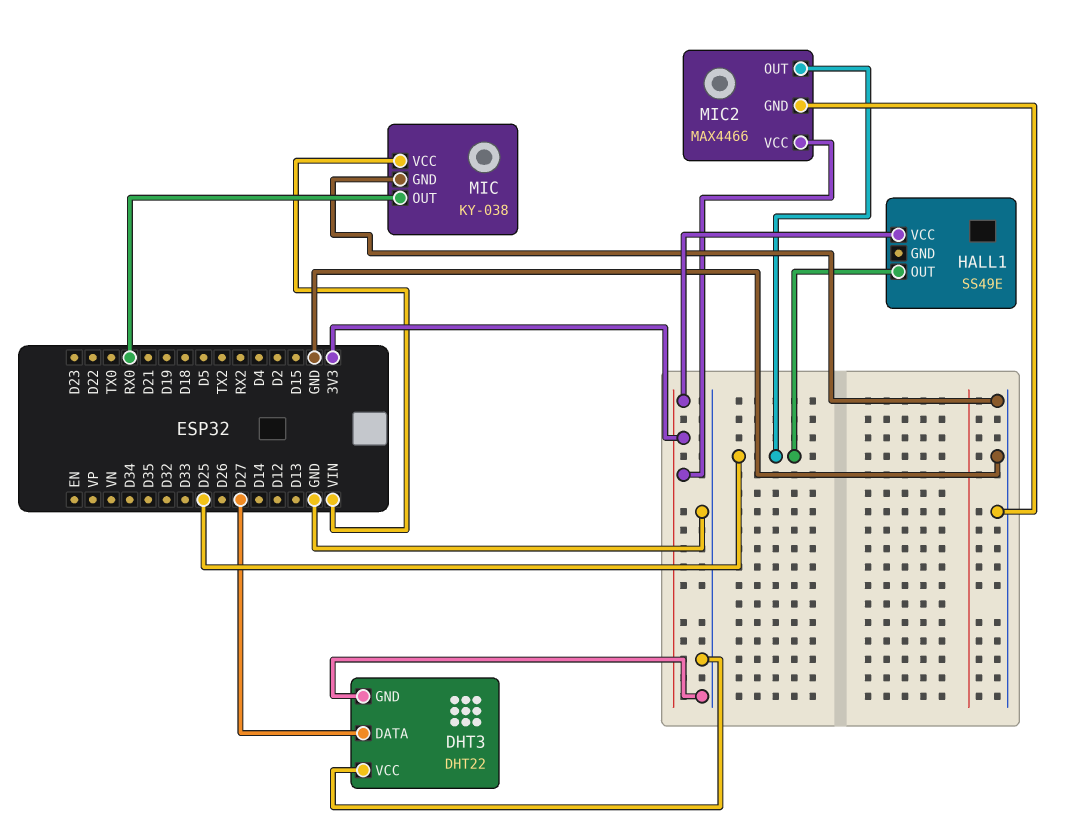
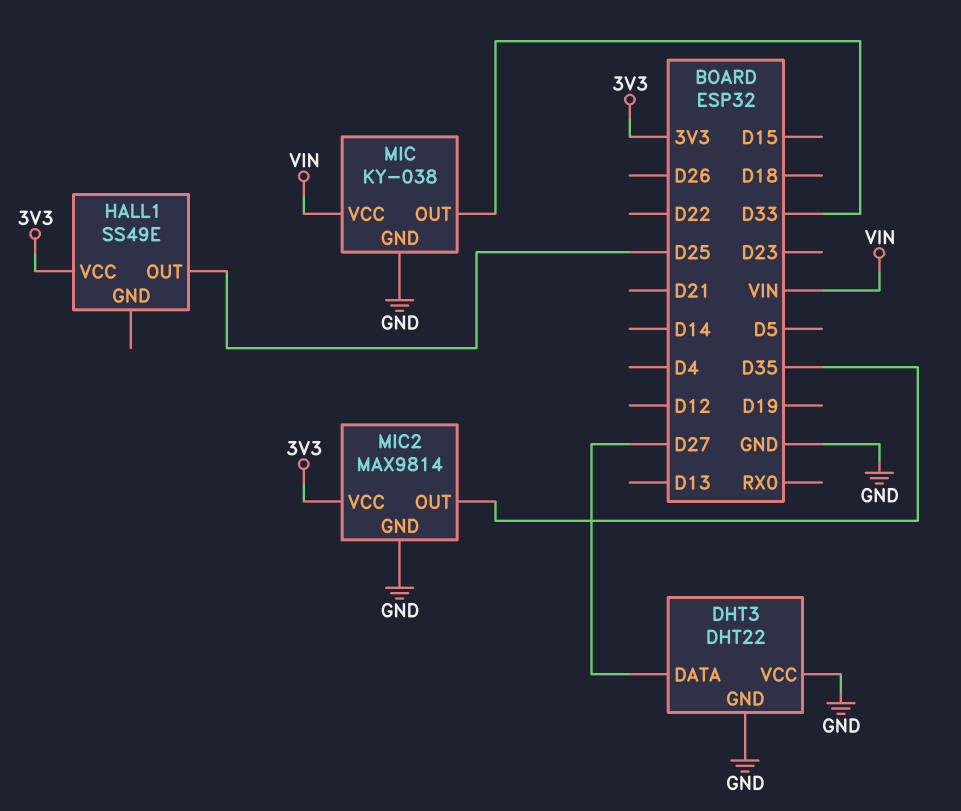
MIC pin OUT: RX0 -> D33
MIC2: MAX4466 -> MAX9814
MIC2 pin OUT: D25 -> D35

